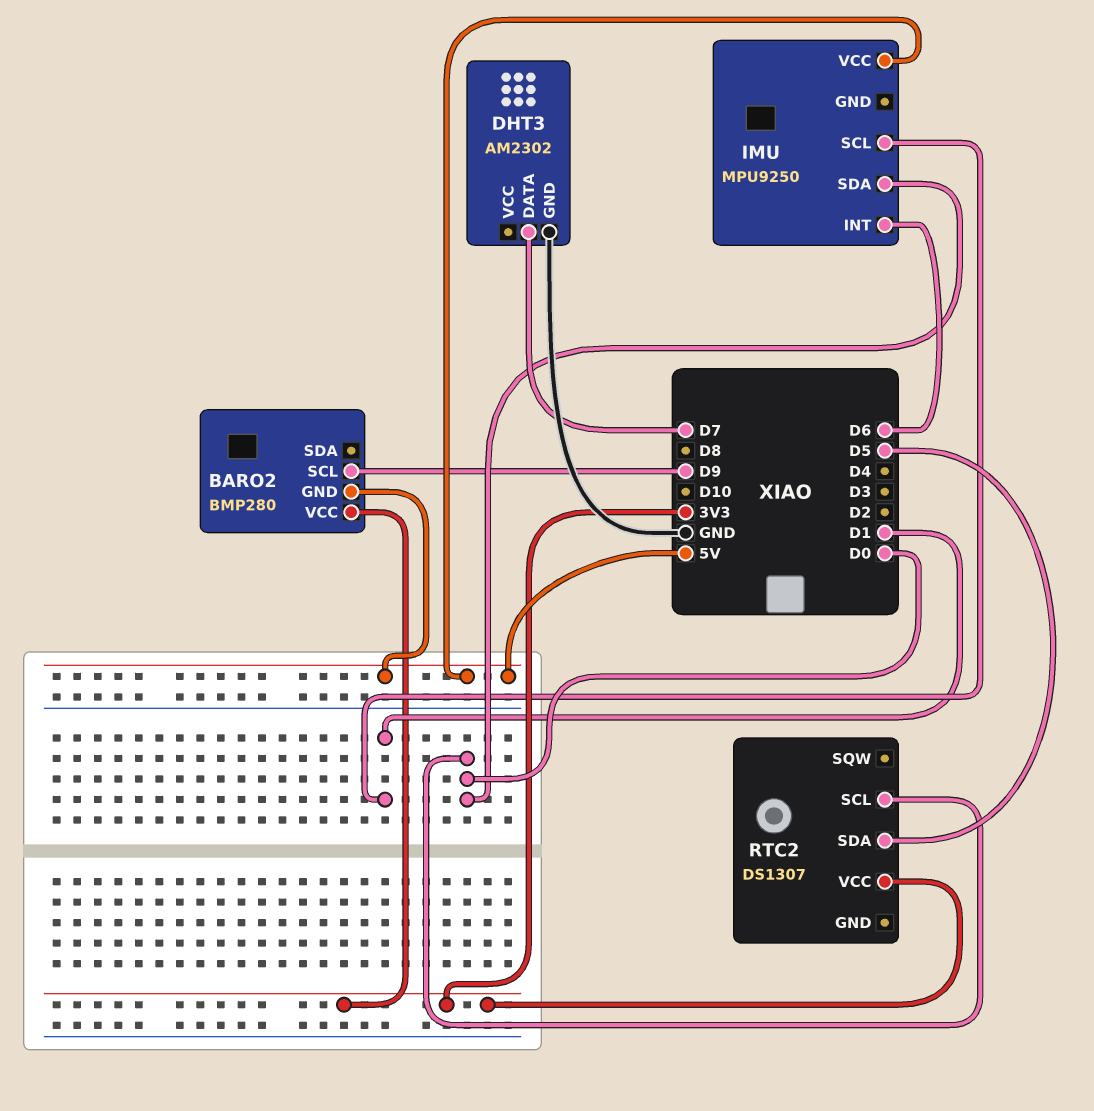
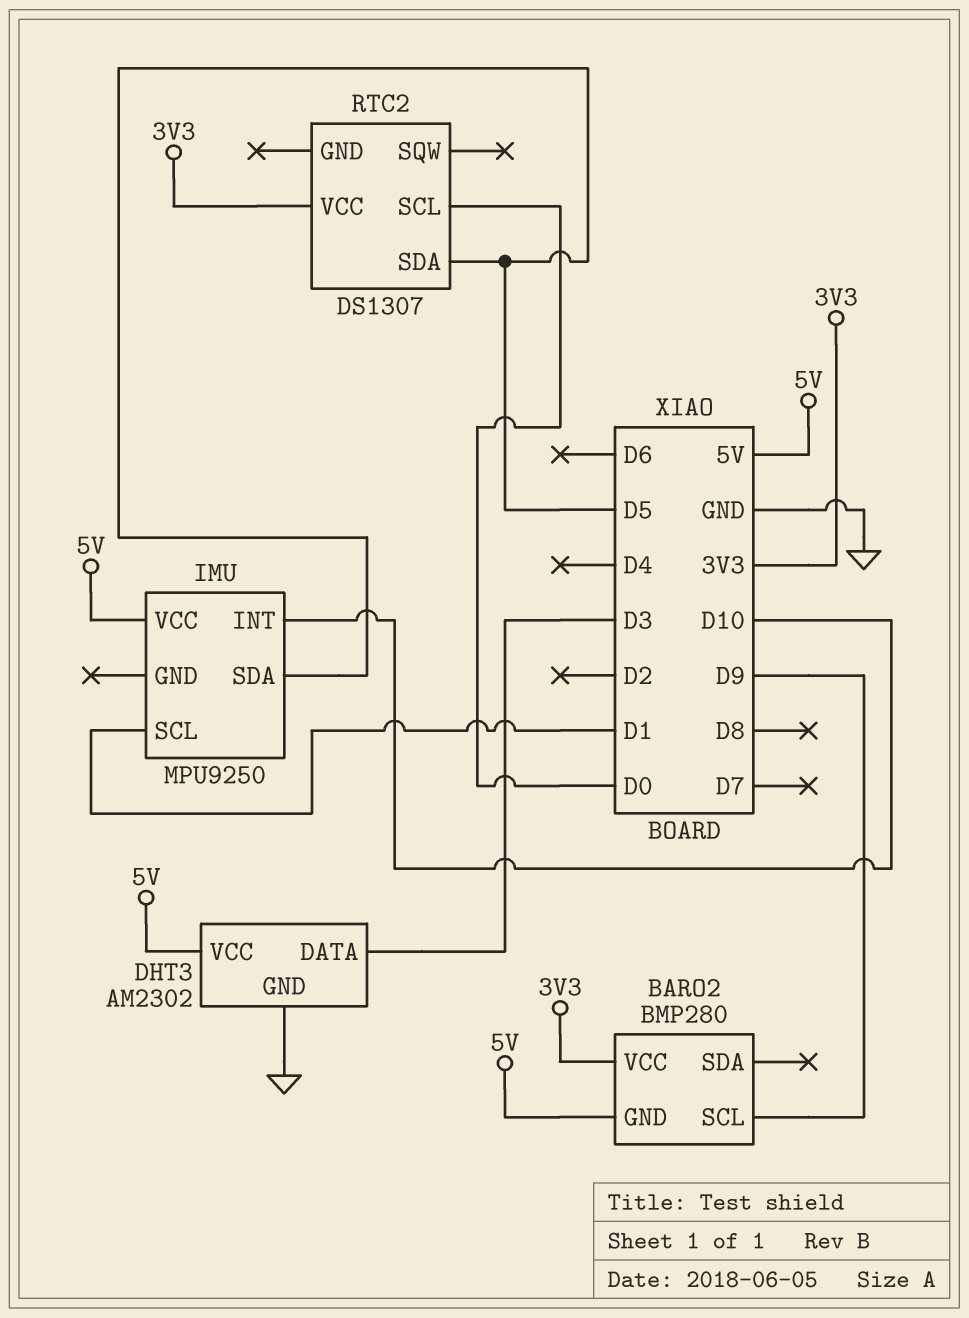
DHT3 pin DATA: D7 -> D3
DHT3 pin VCC: none -> 5V
IMU pin INT: D6 -> D10
IMU pin SDA: D0 -> D5

